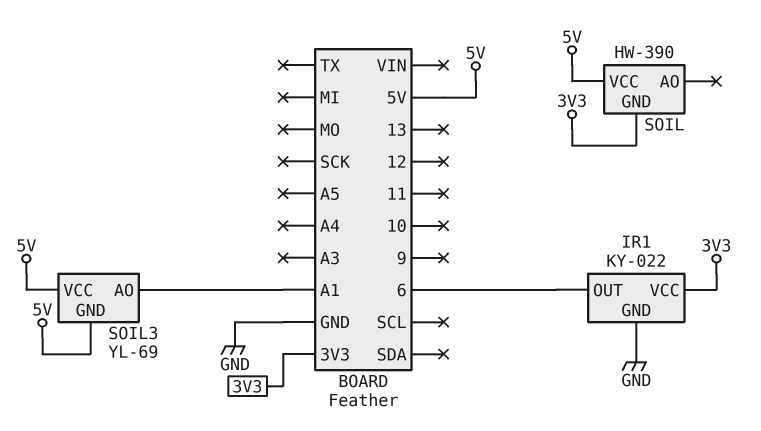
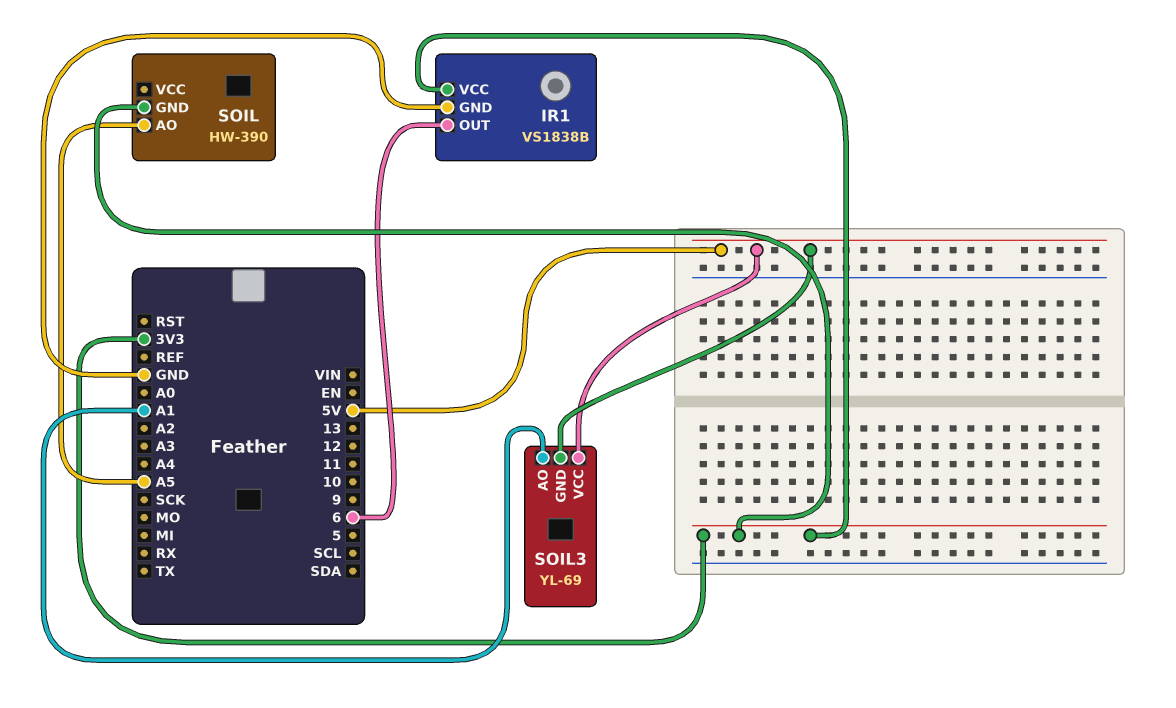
IR1: KY-022 -> VS1838B
SOIL pin AO: none -> A5
SOIL pin VCC: 5V -> none

